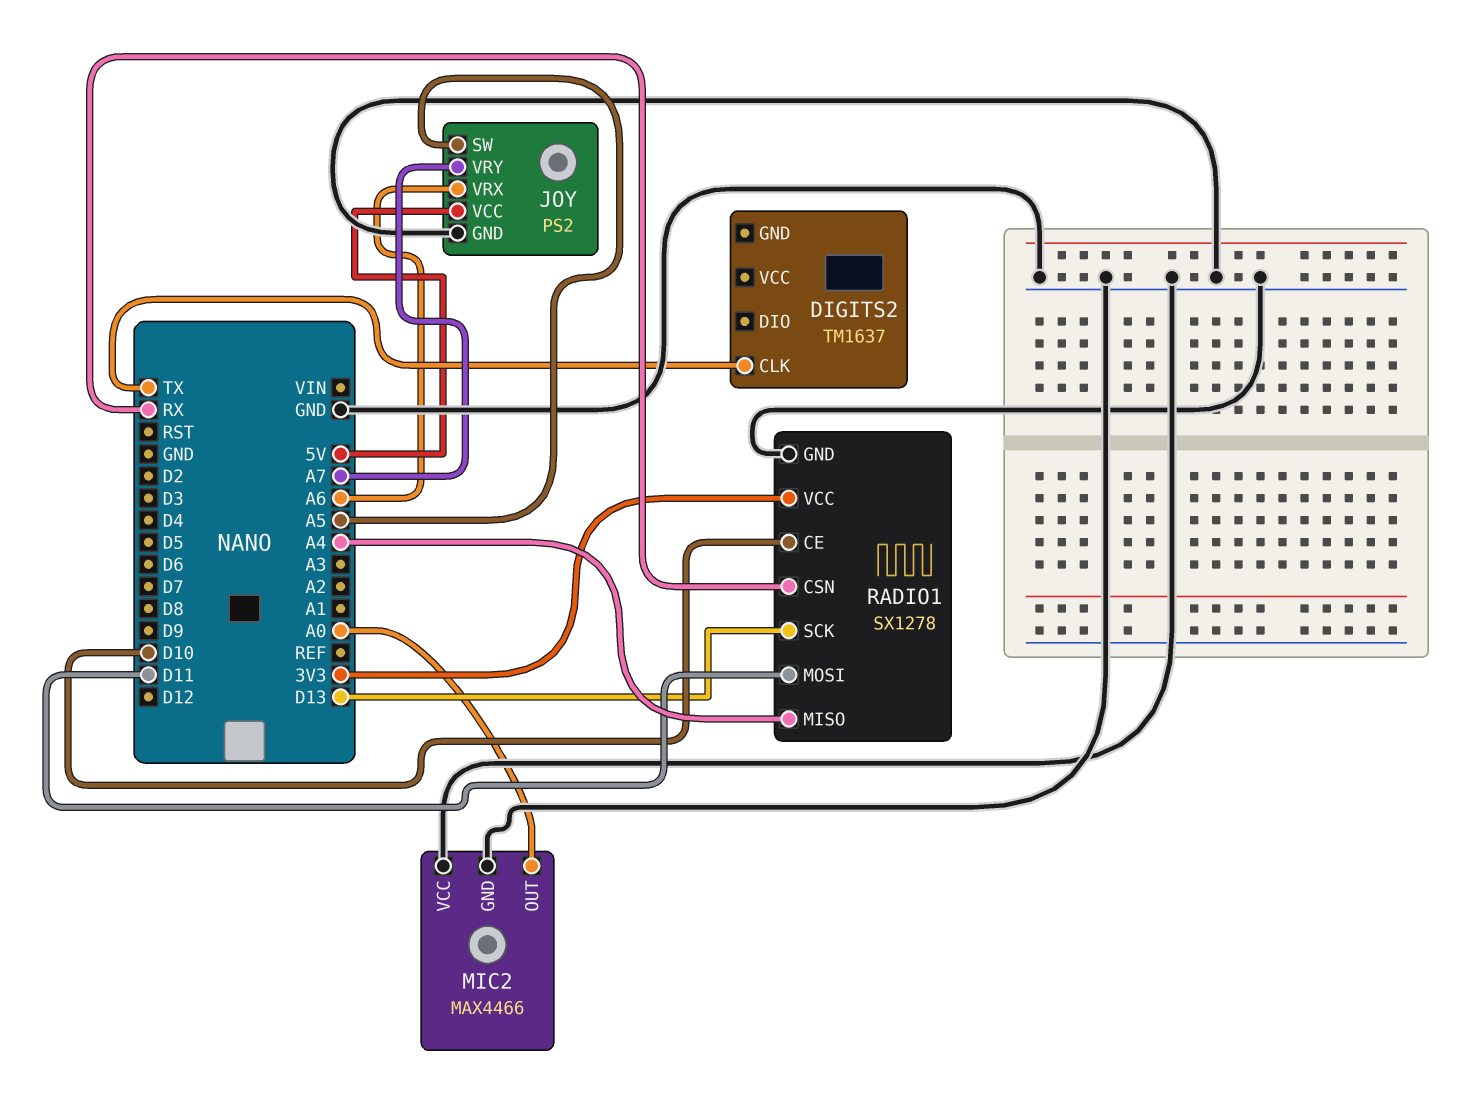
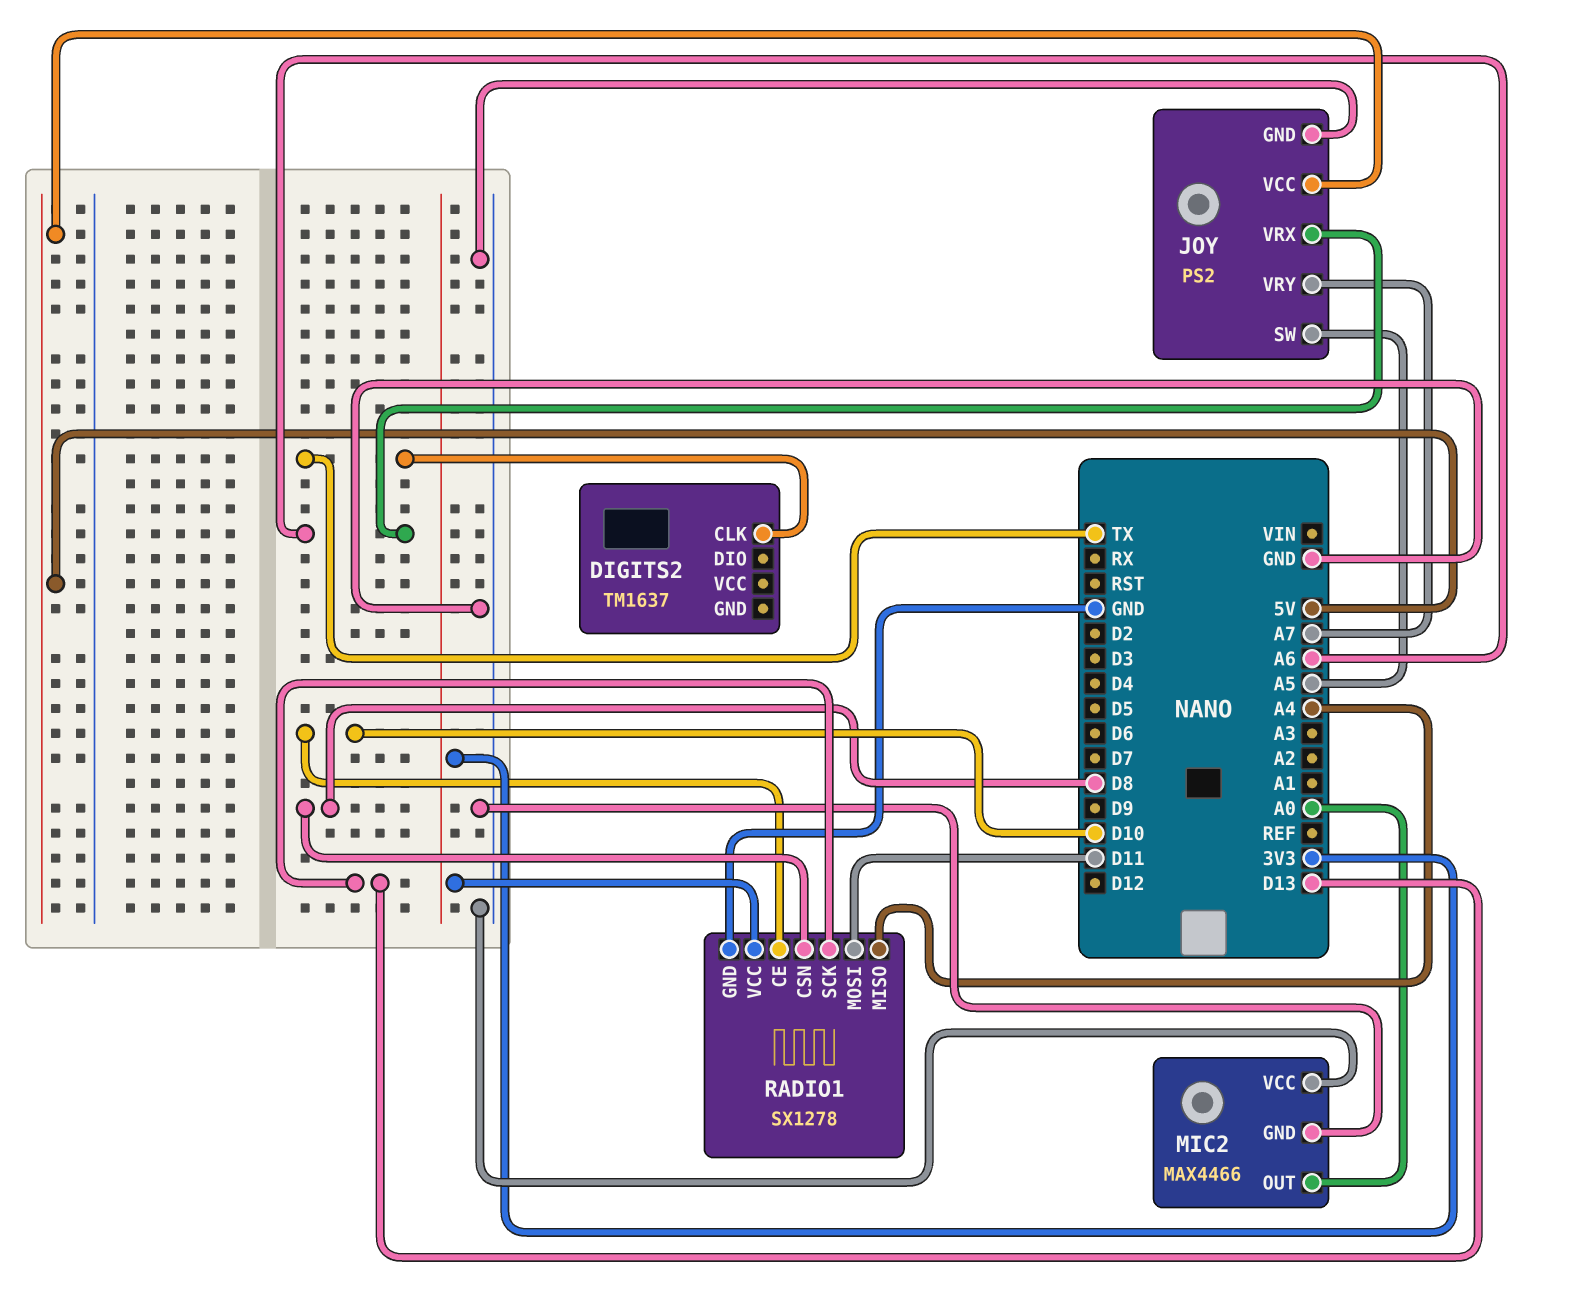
RADIO1 pin CSN: RX -> D8

